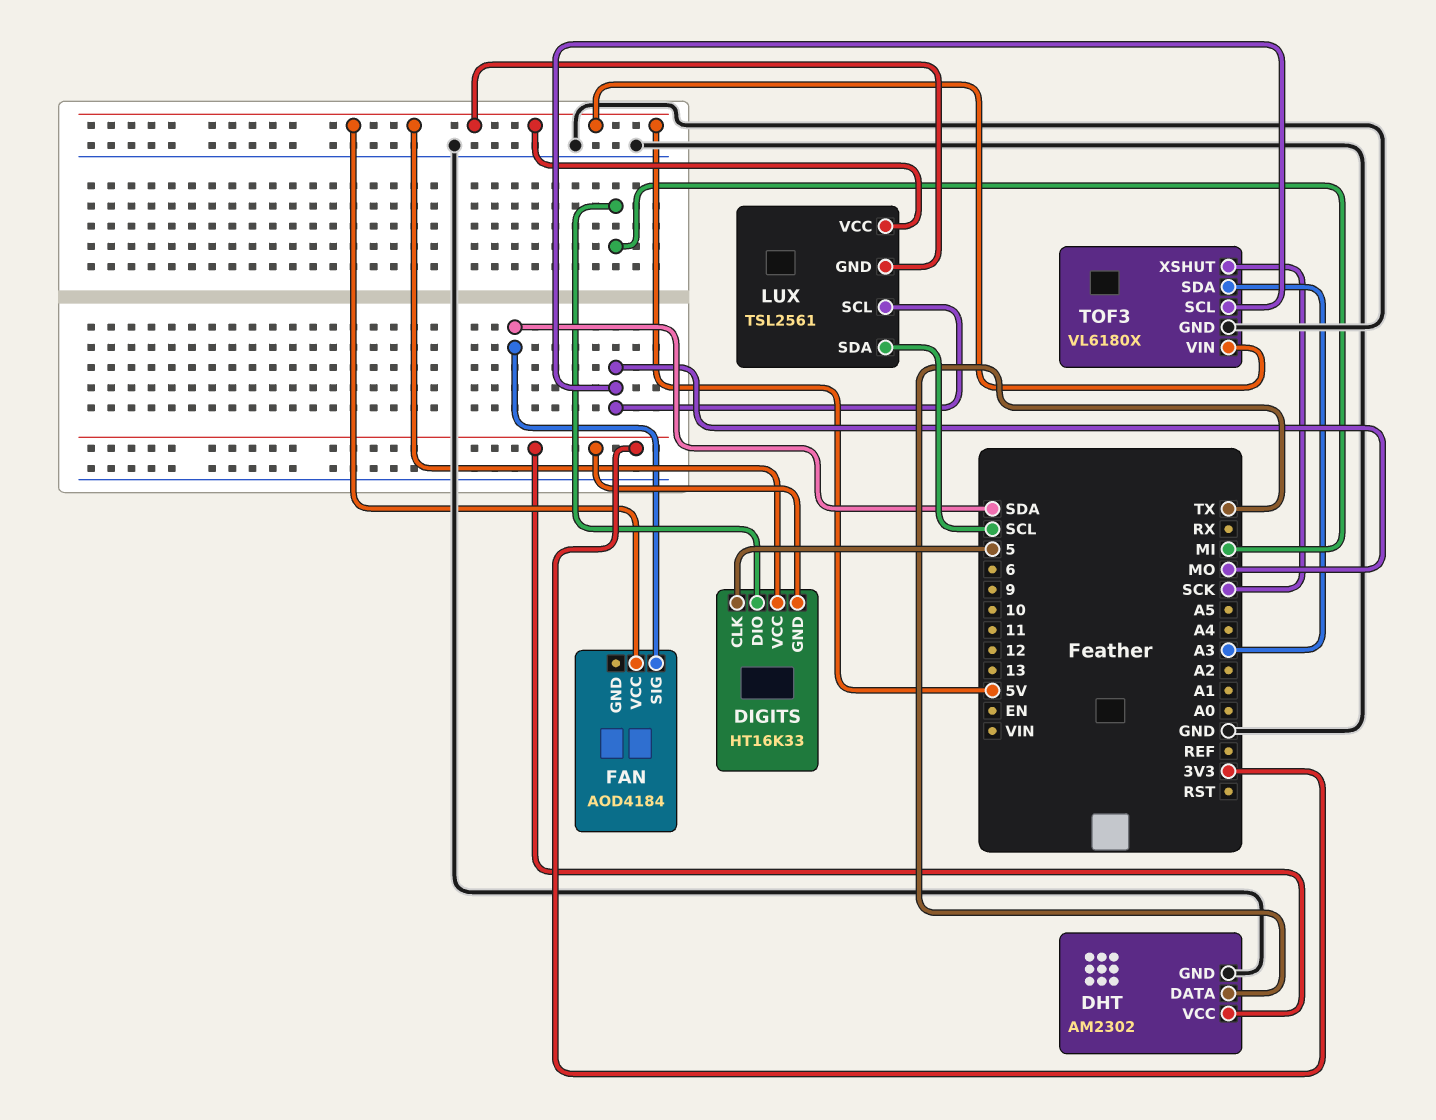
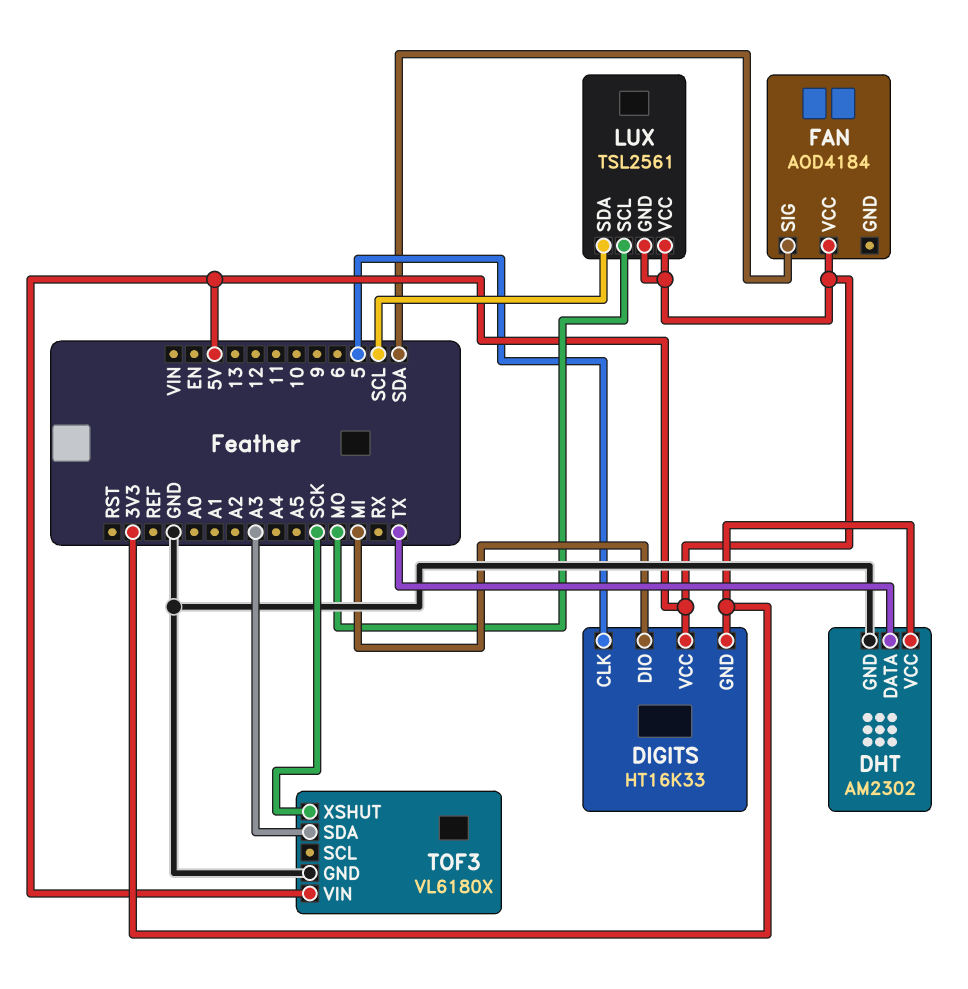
TOF3 pin SCL: MO -> none

